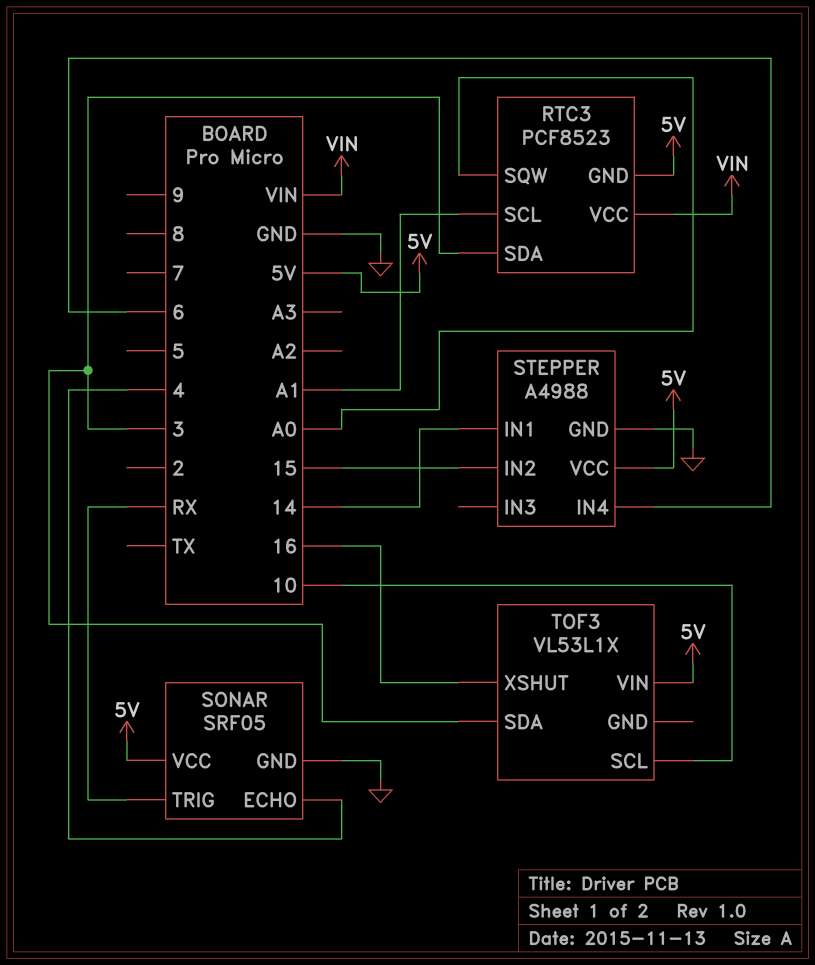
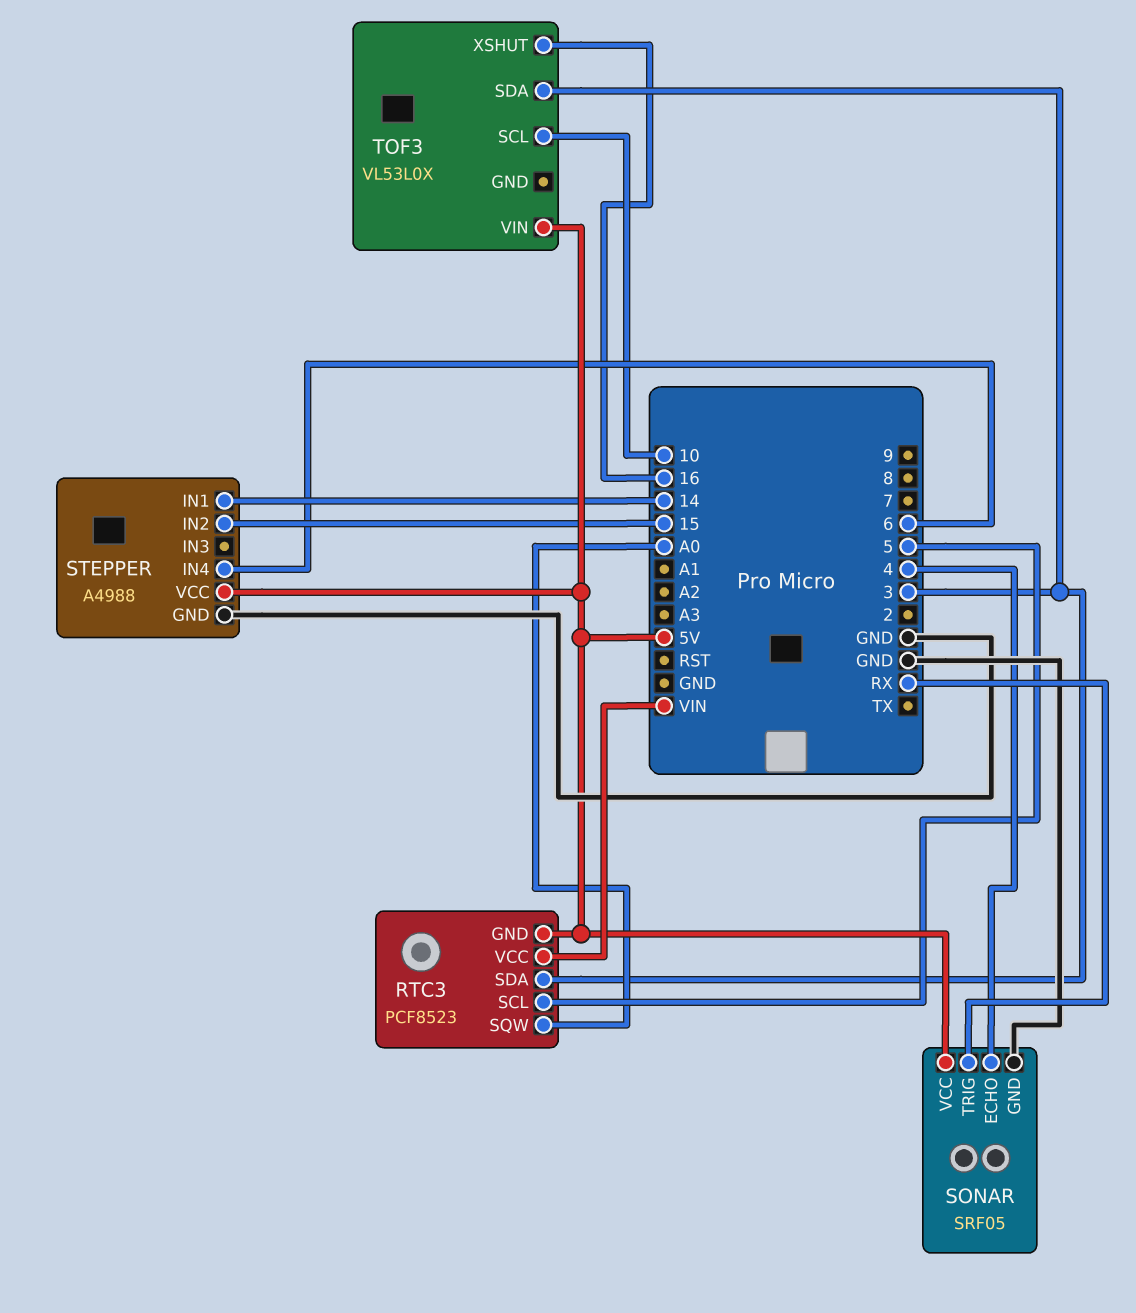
RTC3 pin SCL: A1 -> 5
TOF3: VL53L1X -> VL53L0X

